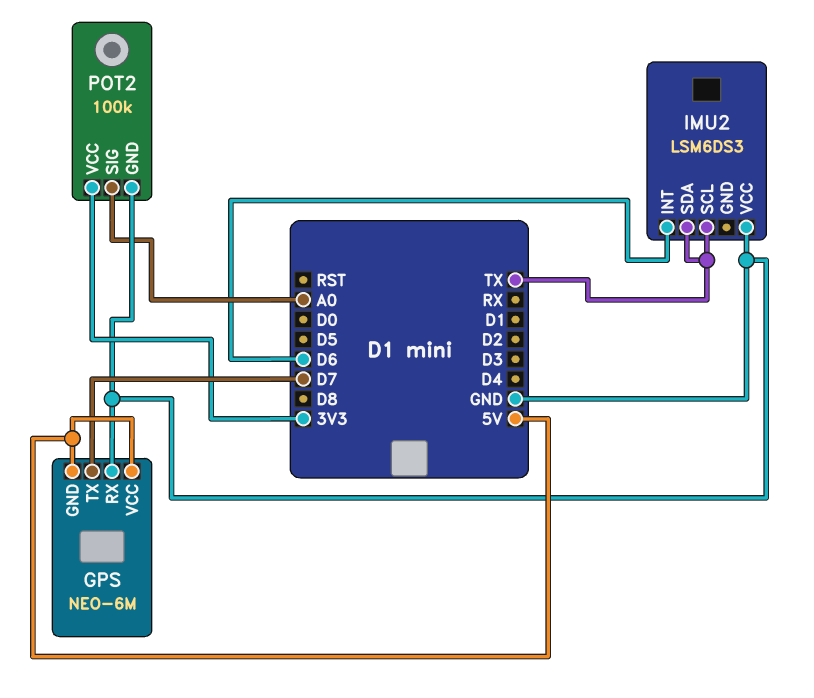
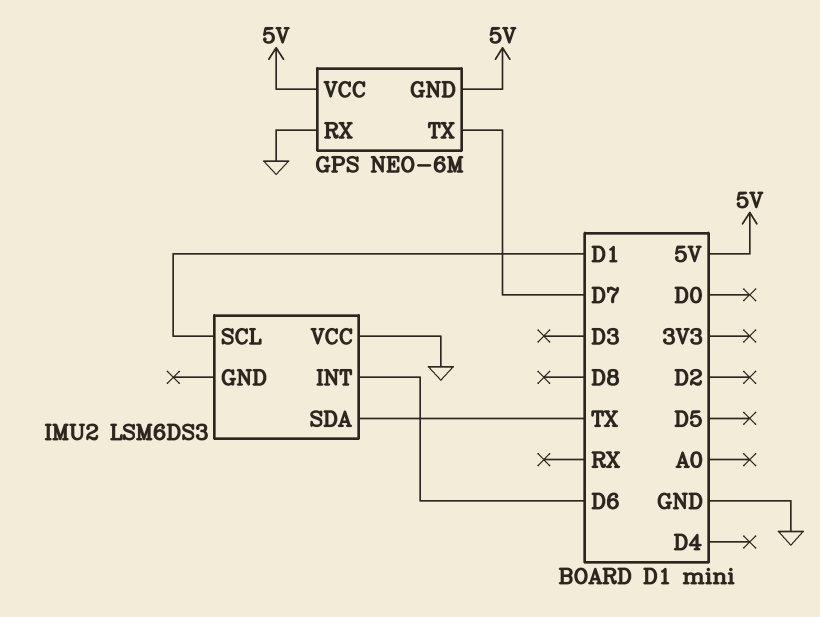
IMU2 pin SCL: TX -> D1
POT2: 100k -> none
POT2 pin GND: GND -> none
POT2 pin SIG: A0 -> none
POT2 pin VCC: 3V3 -> none

